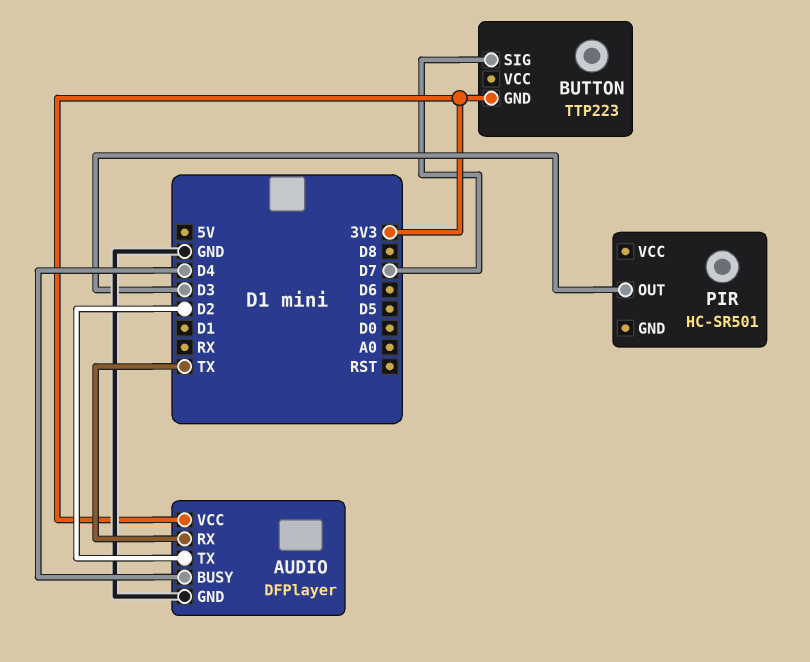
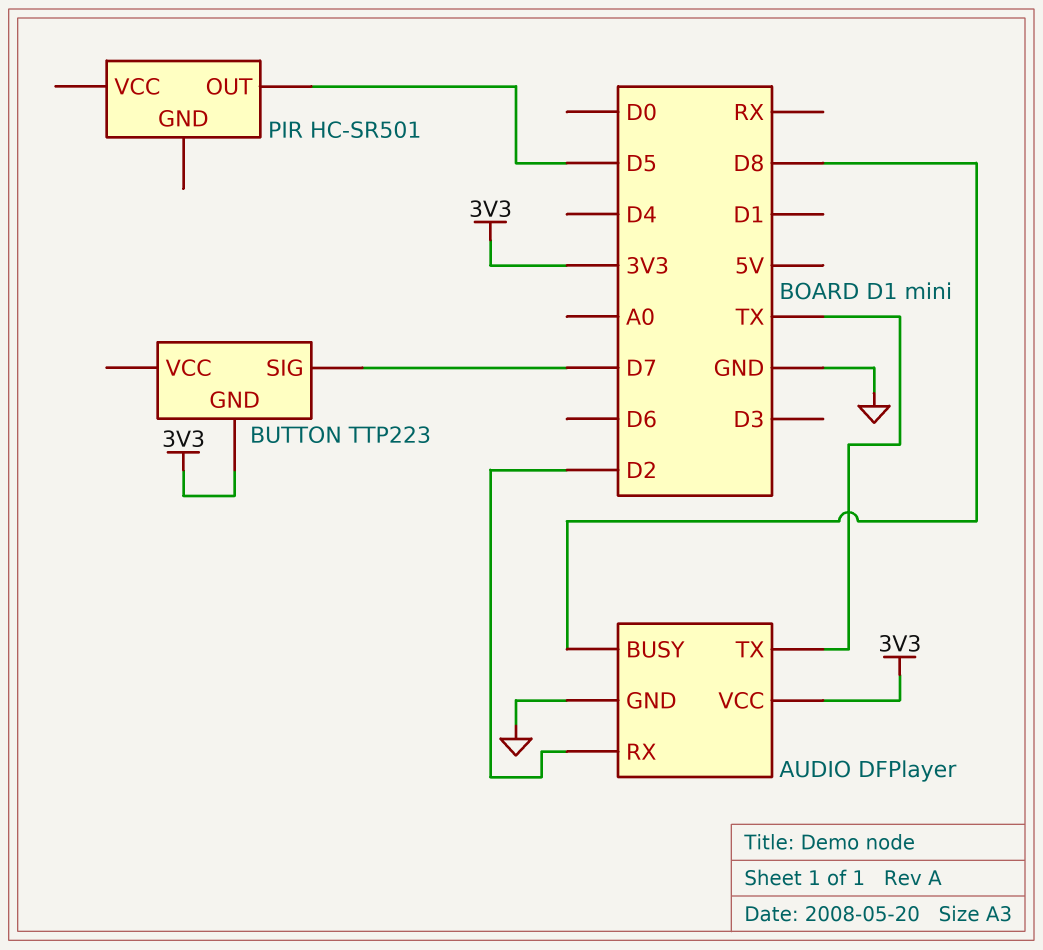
AUDIO pin BUSY: D4 -> D8
AUDIO pin RX: TX -> D2
AUDIO pin TX: D2 -> TX
PIR pin OUT: D3 -> D5

